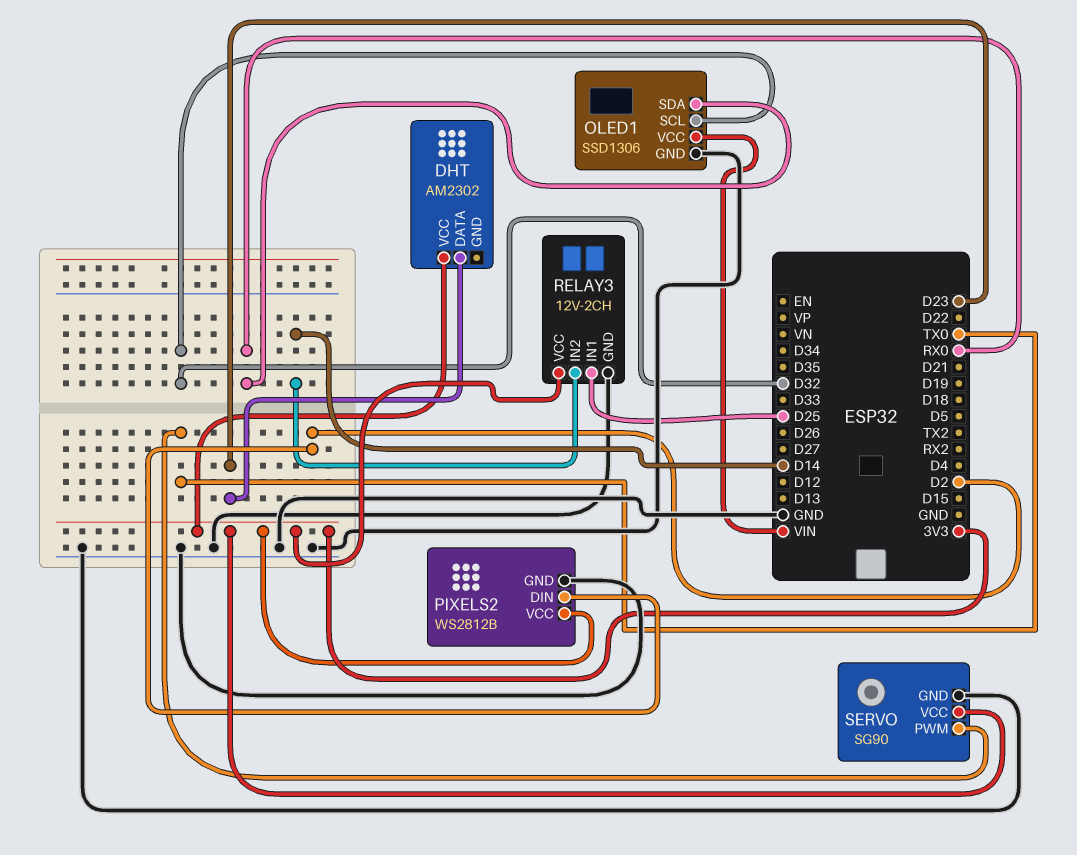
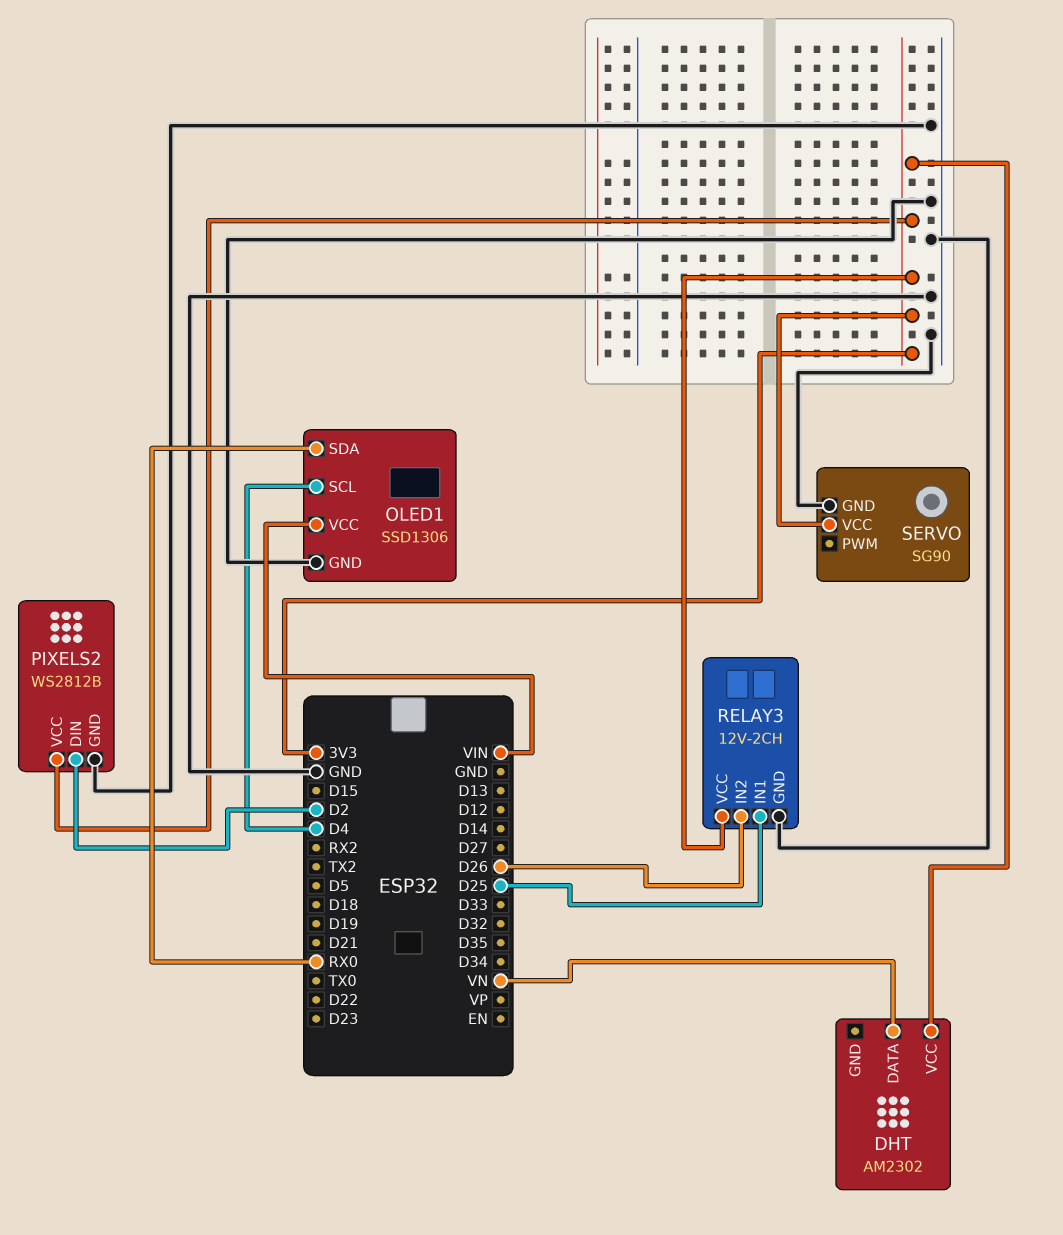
DHT pin DATA: D23 -> VN
OLED1 pin SCL: D32 -> D4
RELAY3 pin IN2: D14 -> D26
SERVO pin PWM: TX0 -> none

